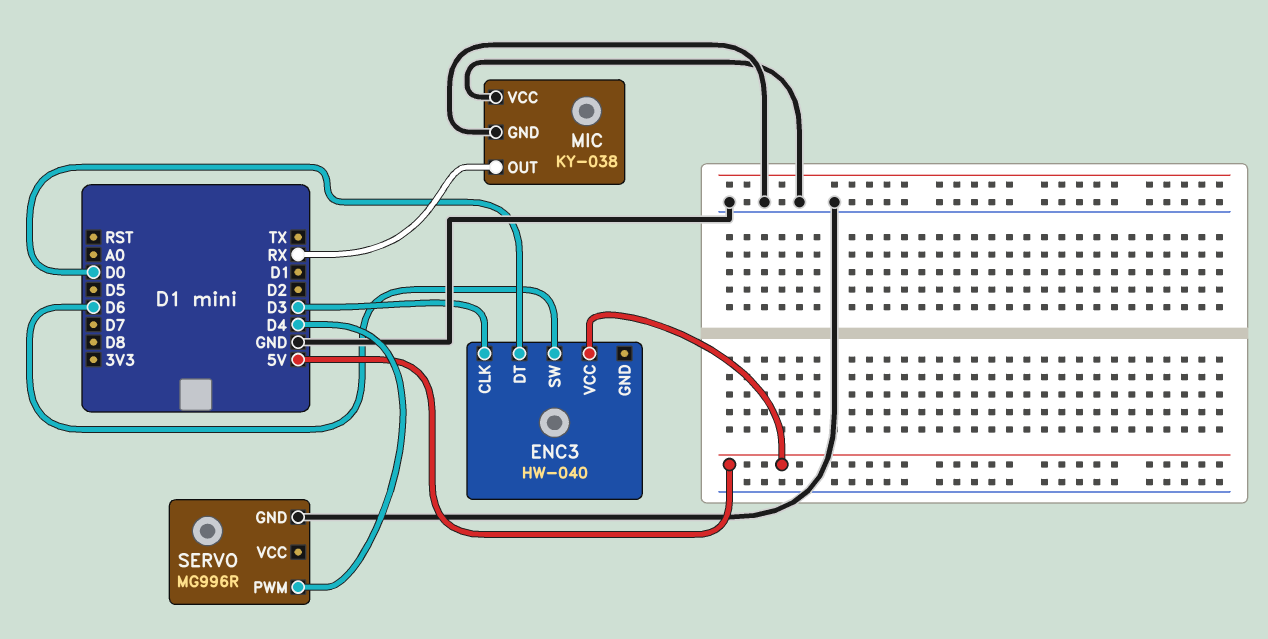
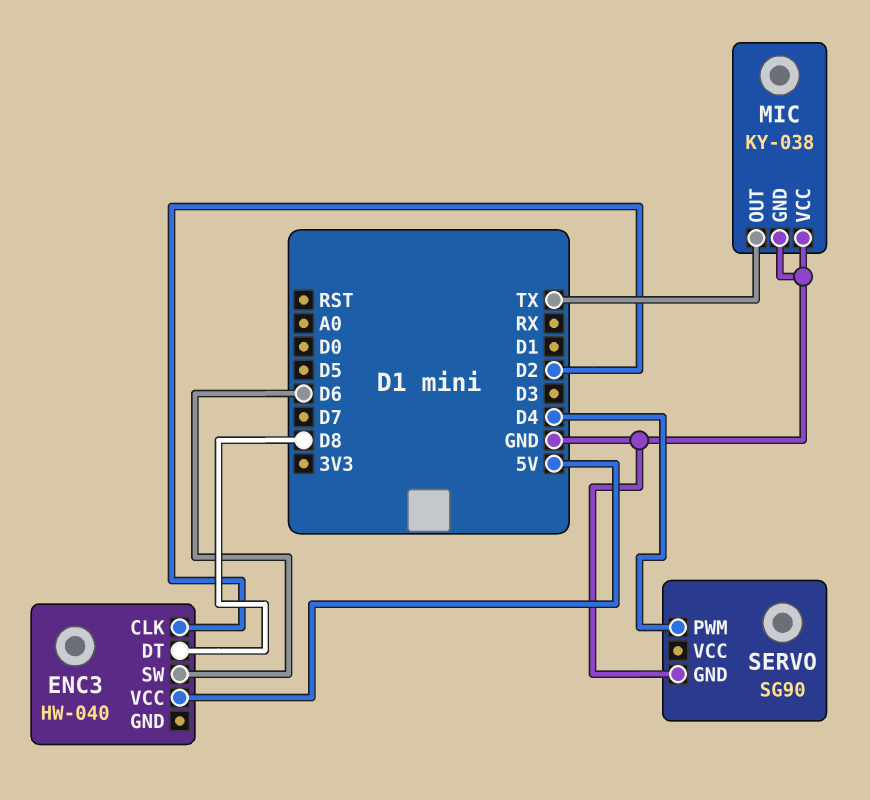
ENC3 pin CLK: D3 -> D2
ENC3 pin DT: D0 -> D8
MIC pin OUT: RX -> TX
SERVO: MG996R -> SG90

